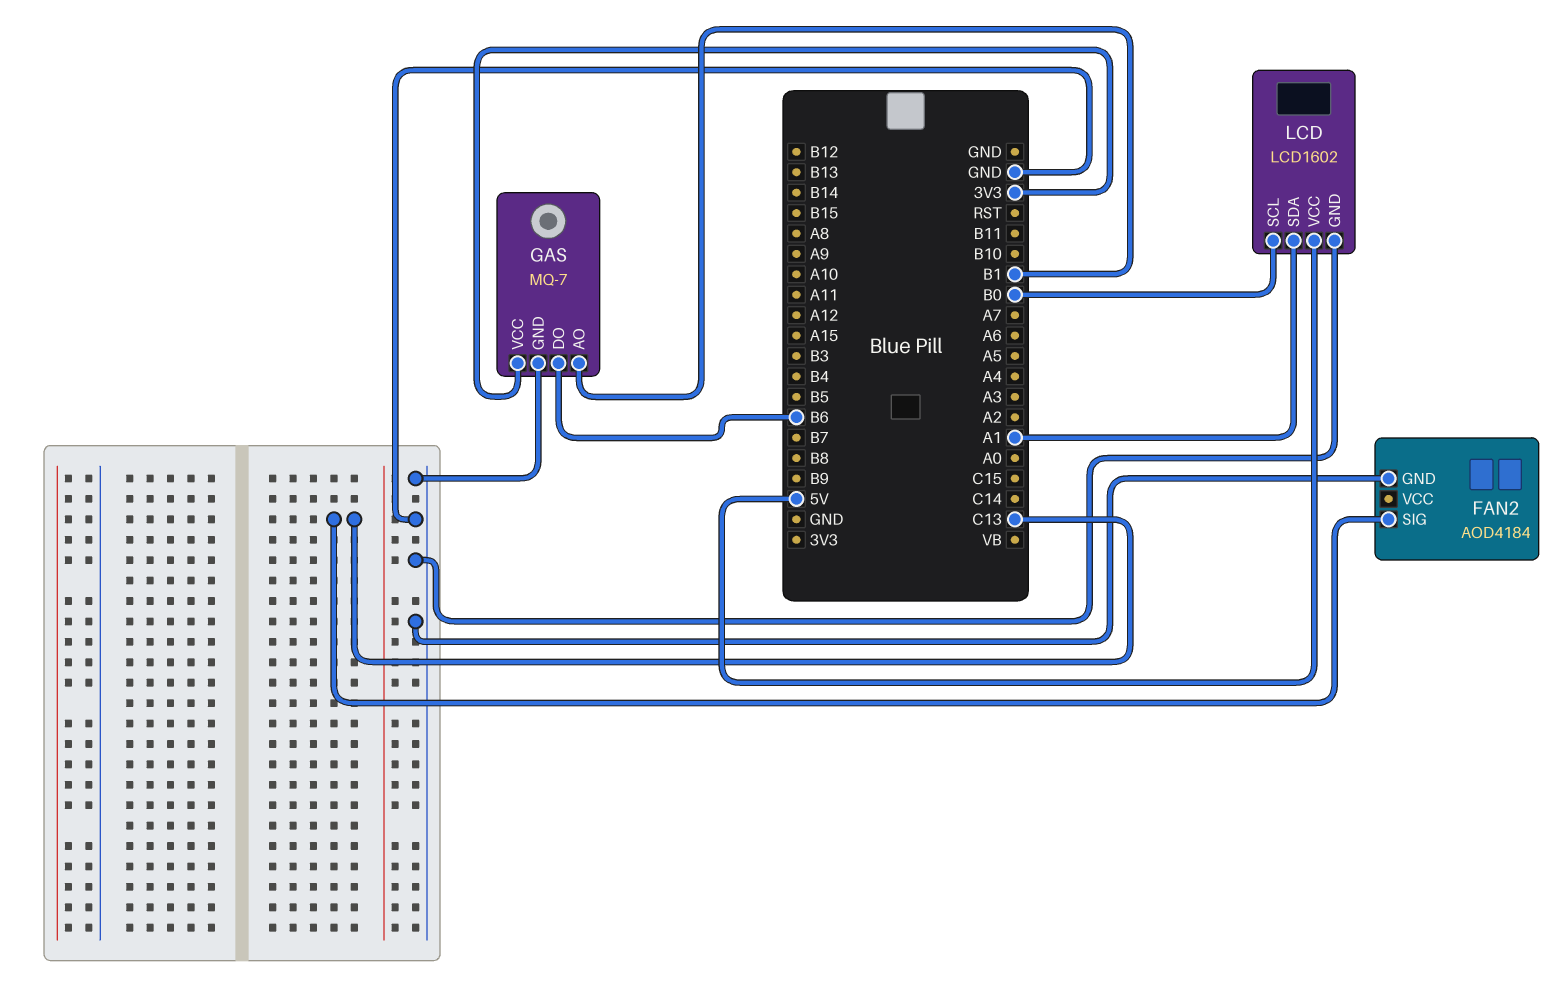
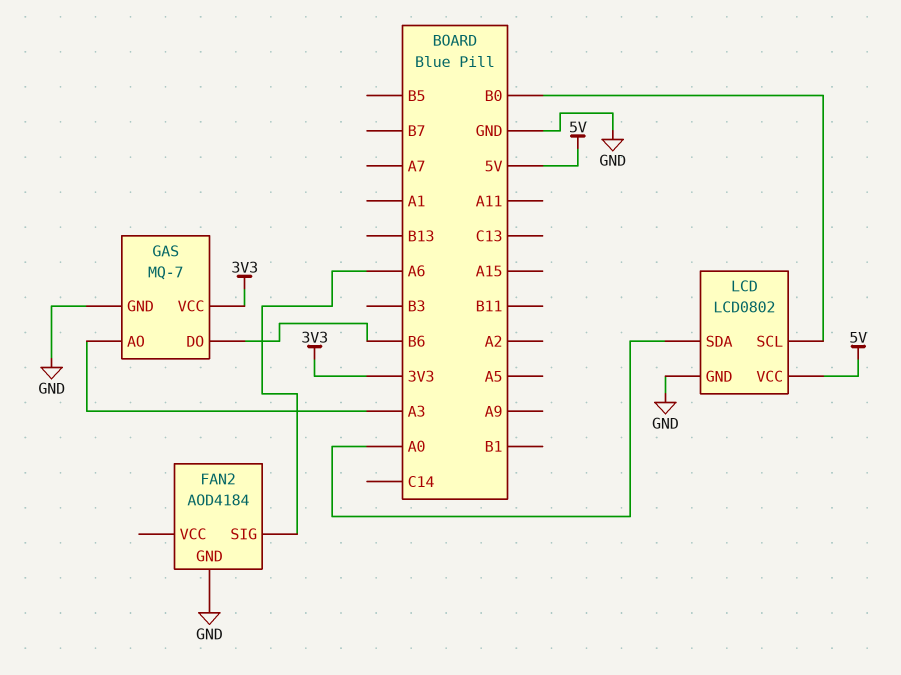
FAN2 pin SIG: C13 -> A6
GAS pin AO: B1 -> A3
LCD: LCD1602 -> LCD0802
LCD pin SDA: A1 -> A0

